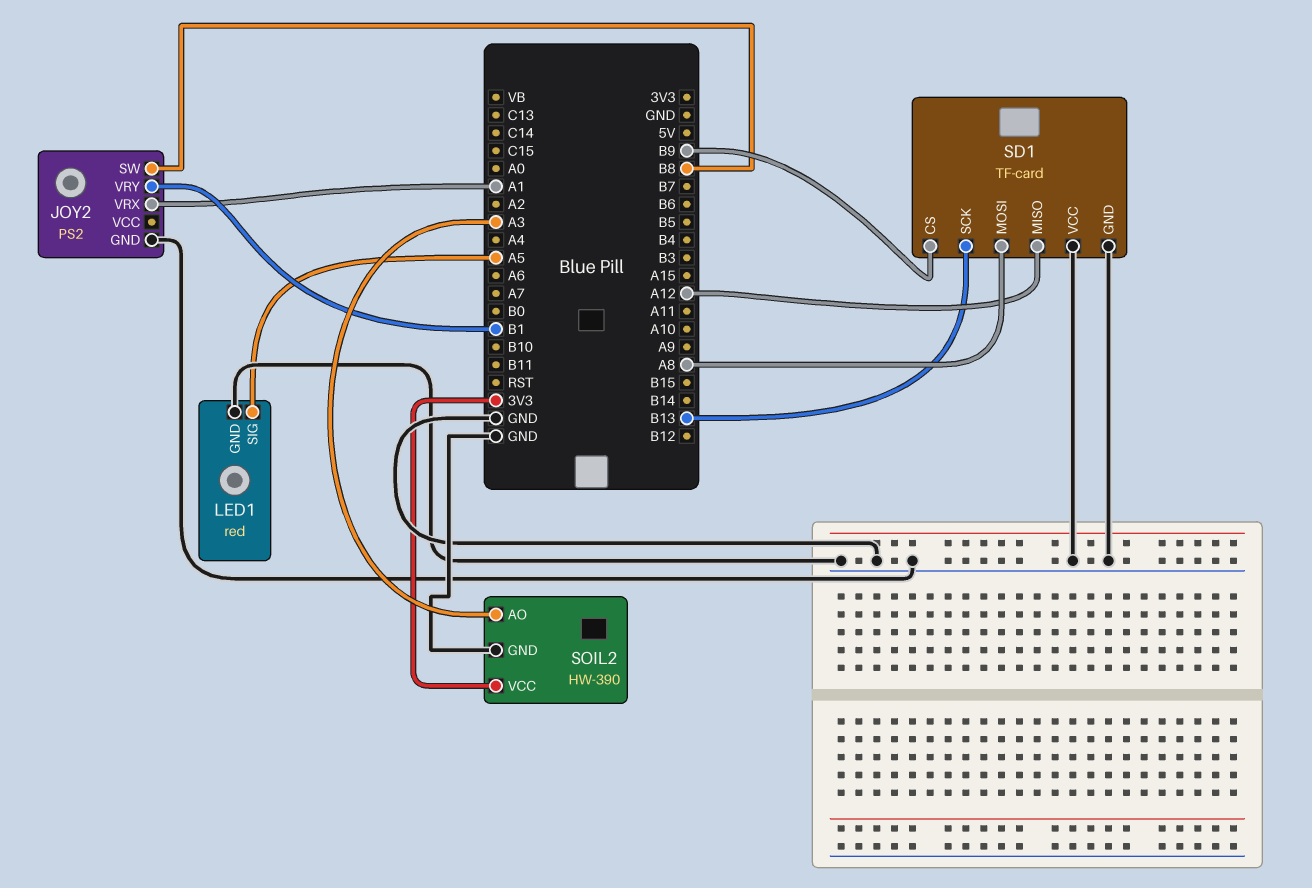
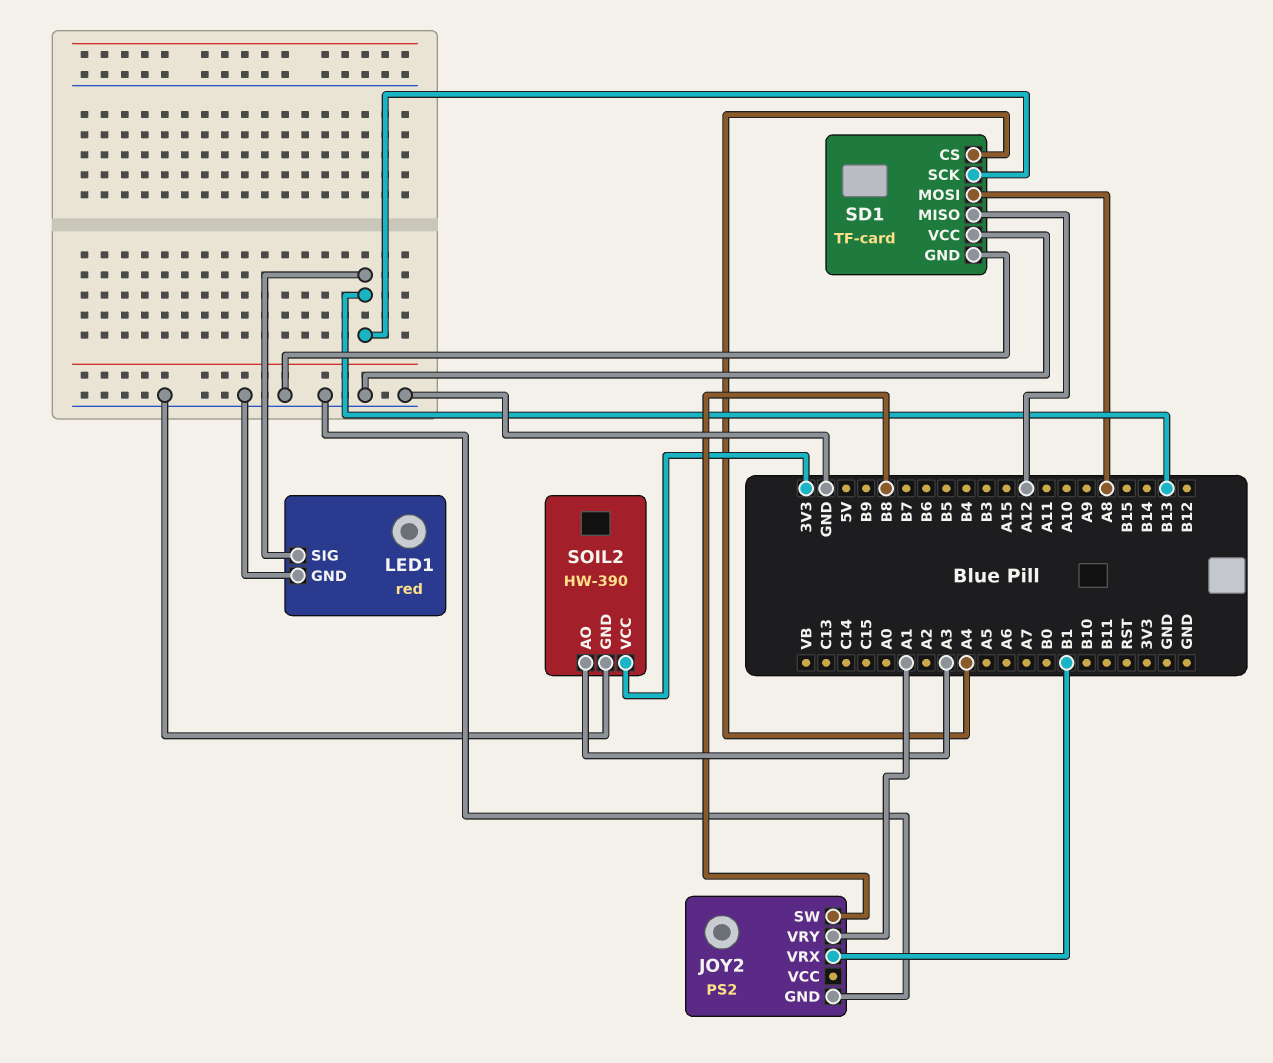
JOY2 pin VRX: A1 -> B1
JOY2 pin VRY: B1 -> A1
LED1 pin SIG: A5 -> B13
SD1 pin CS: B9 -> A4

